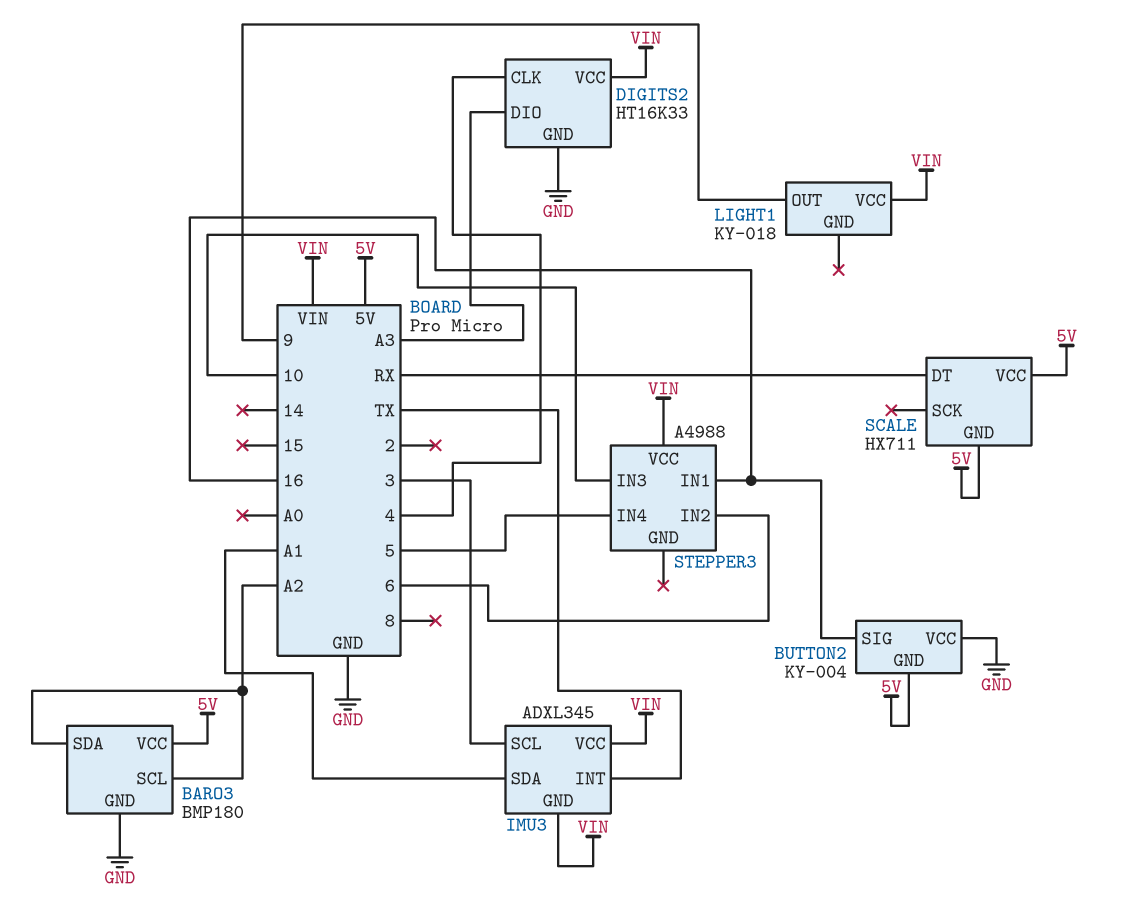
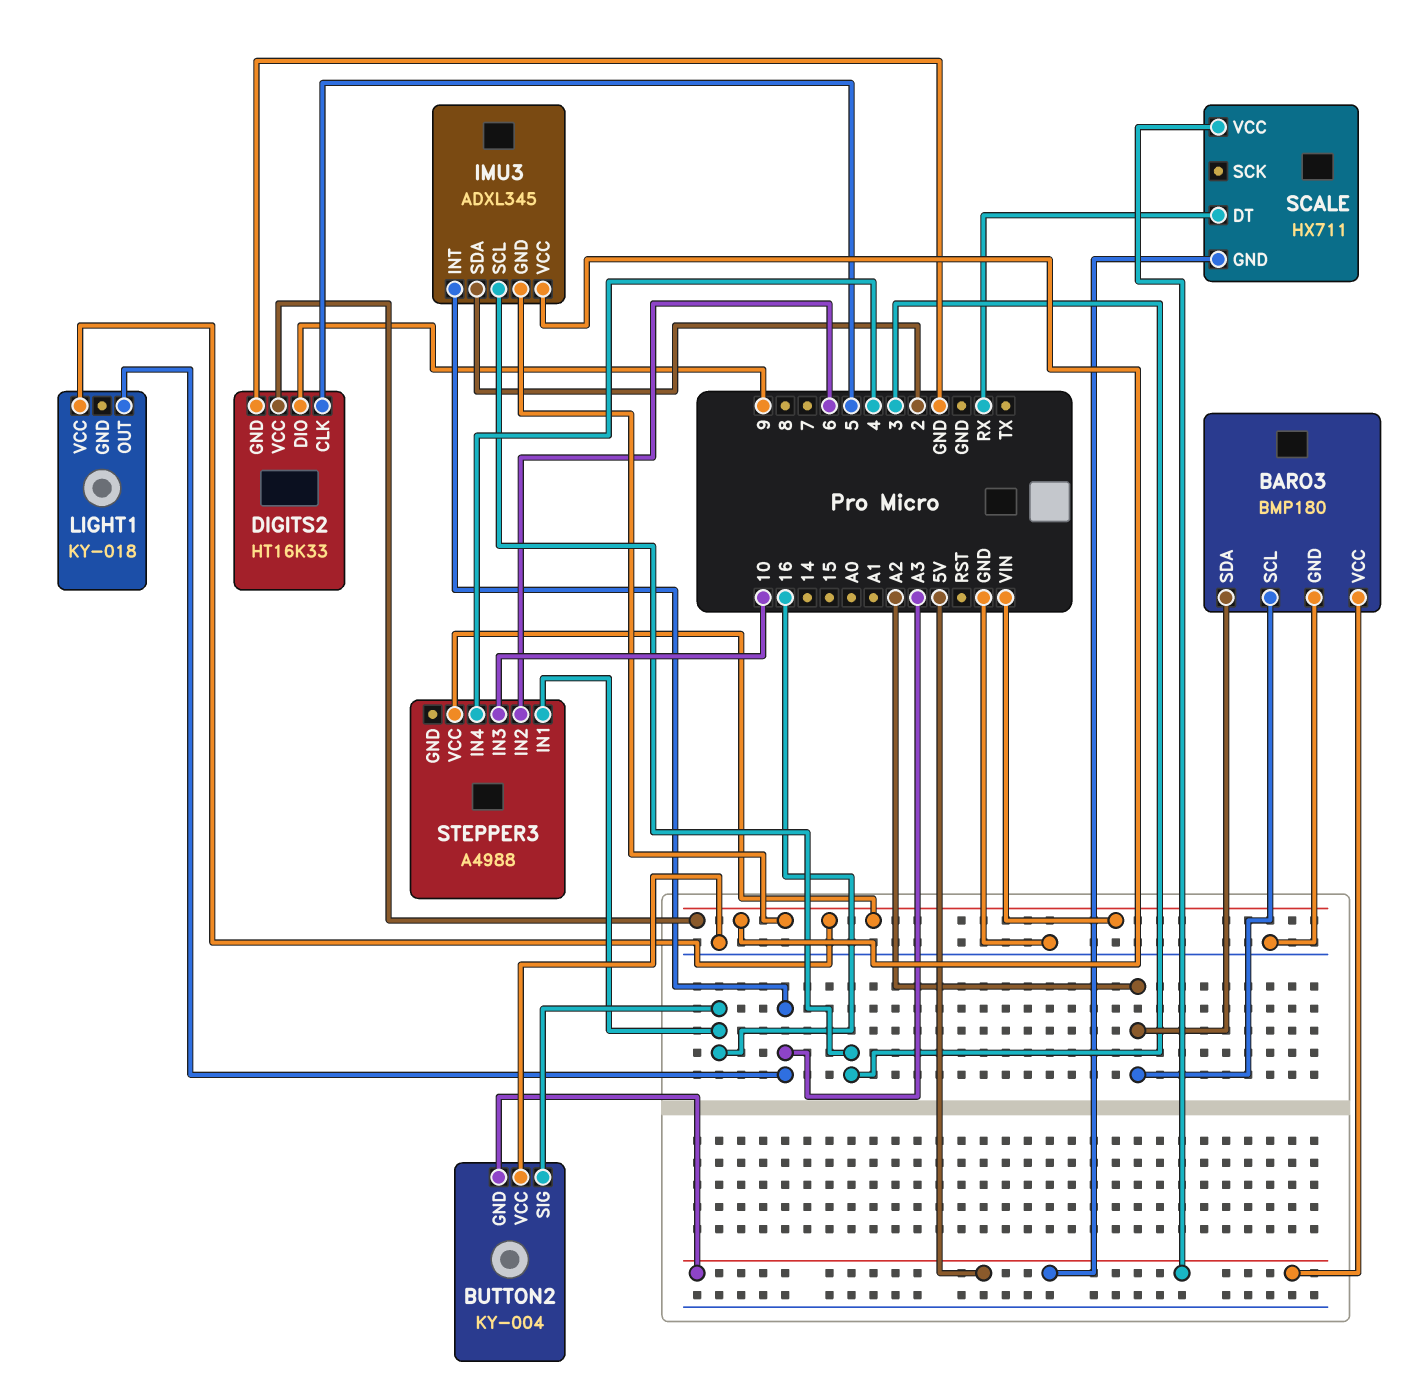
DIGITS2 pin CLK: 4 -> 5
DIGITS2 pin DIO: A3 -> 9
IMU3 pin INT: TX -> A3
IMU3 pin SDA: A1 -> 2
LIGHT1 pin OUT: 9 -> A3
STEPPER3 pin IN4: 5 -> 4

